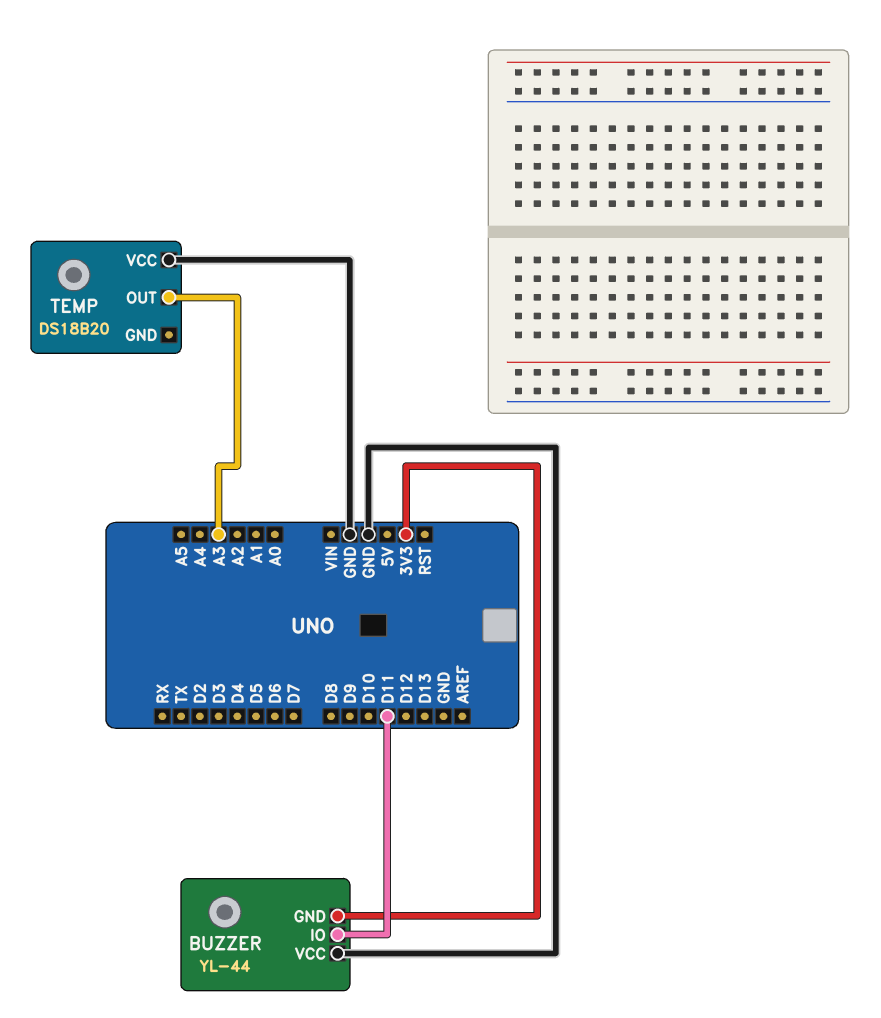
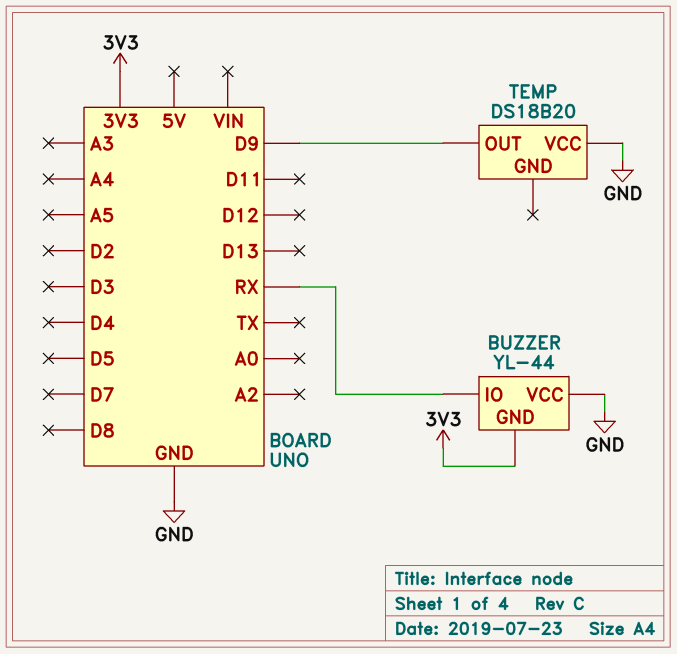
BUZZER pin IO: D11 -> RX
TEMP pin OUT: A3 -> D9

